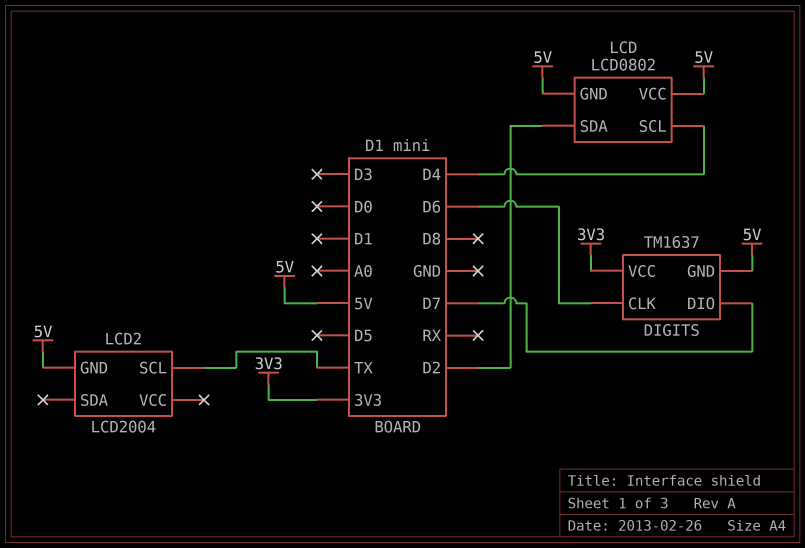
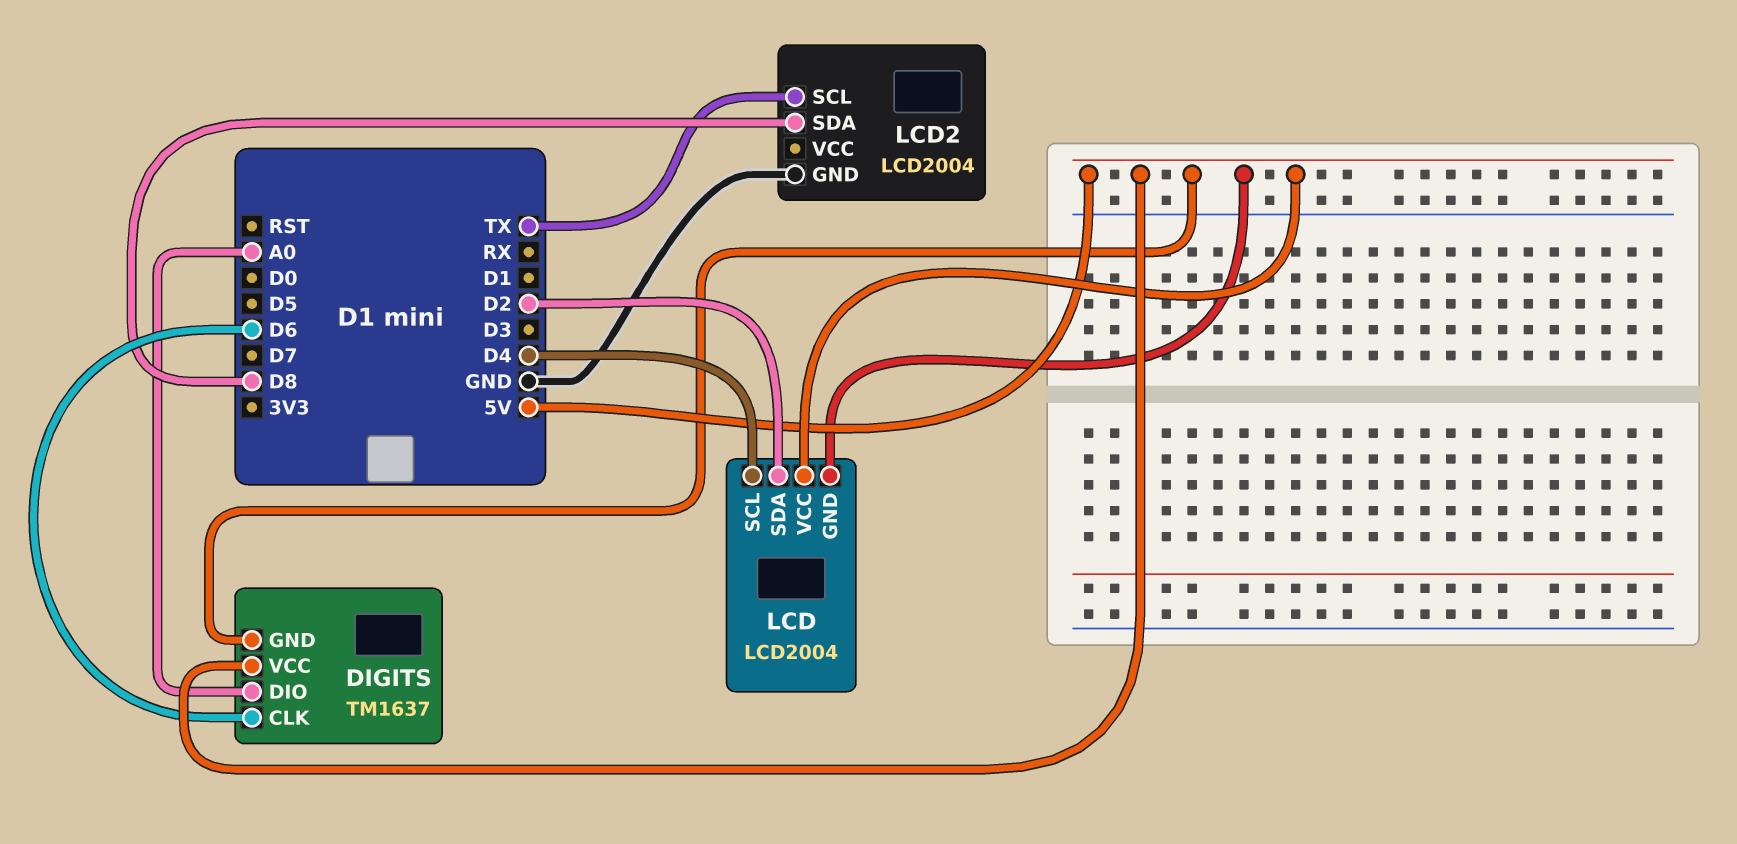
DIGITS pin DIO: D7 -> A0
DIGITS pin VCC: 3V3 -> 5V
LCD: LCD0802 -> LCD2004
LCD2 pin GND: 5V -> GND
LCD2 pin SDA: none -> D8

